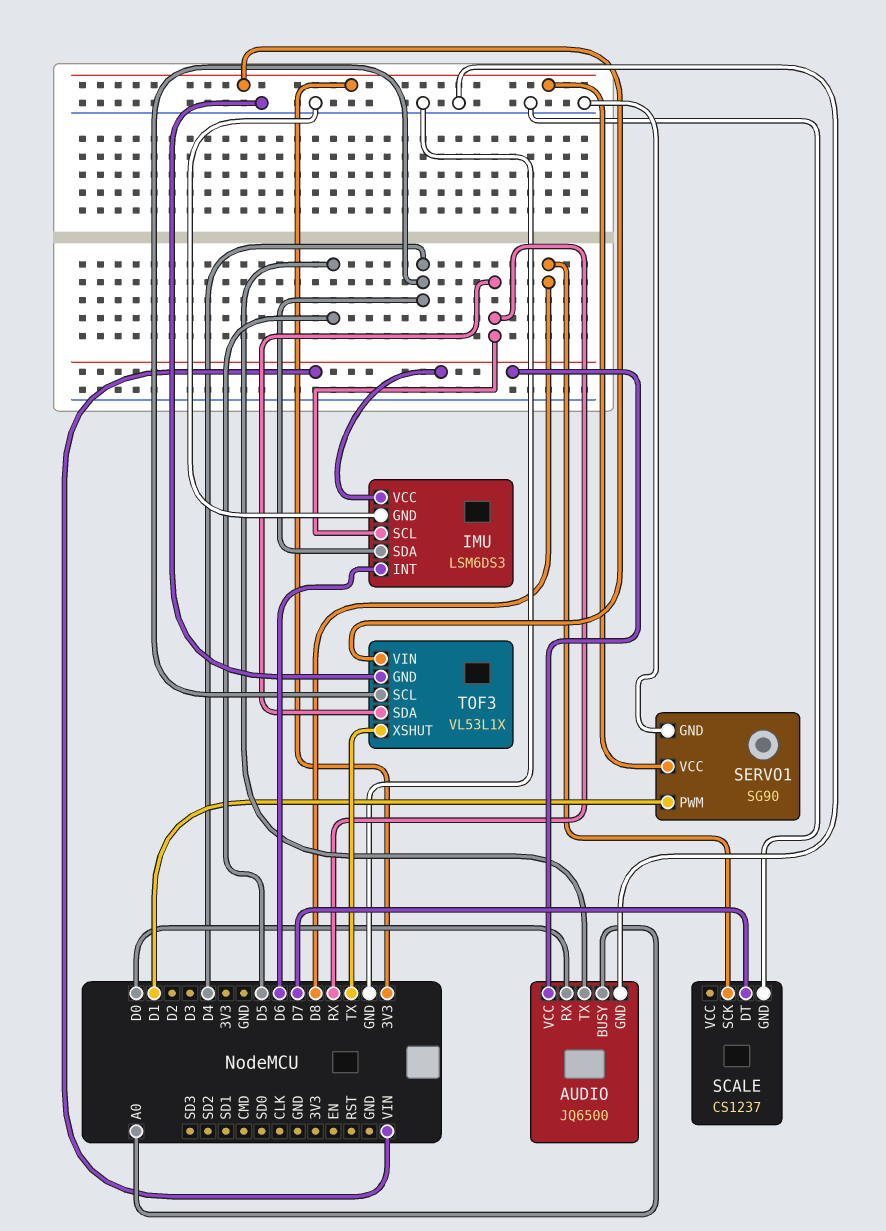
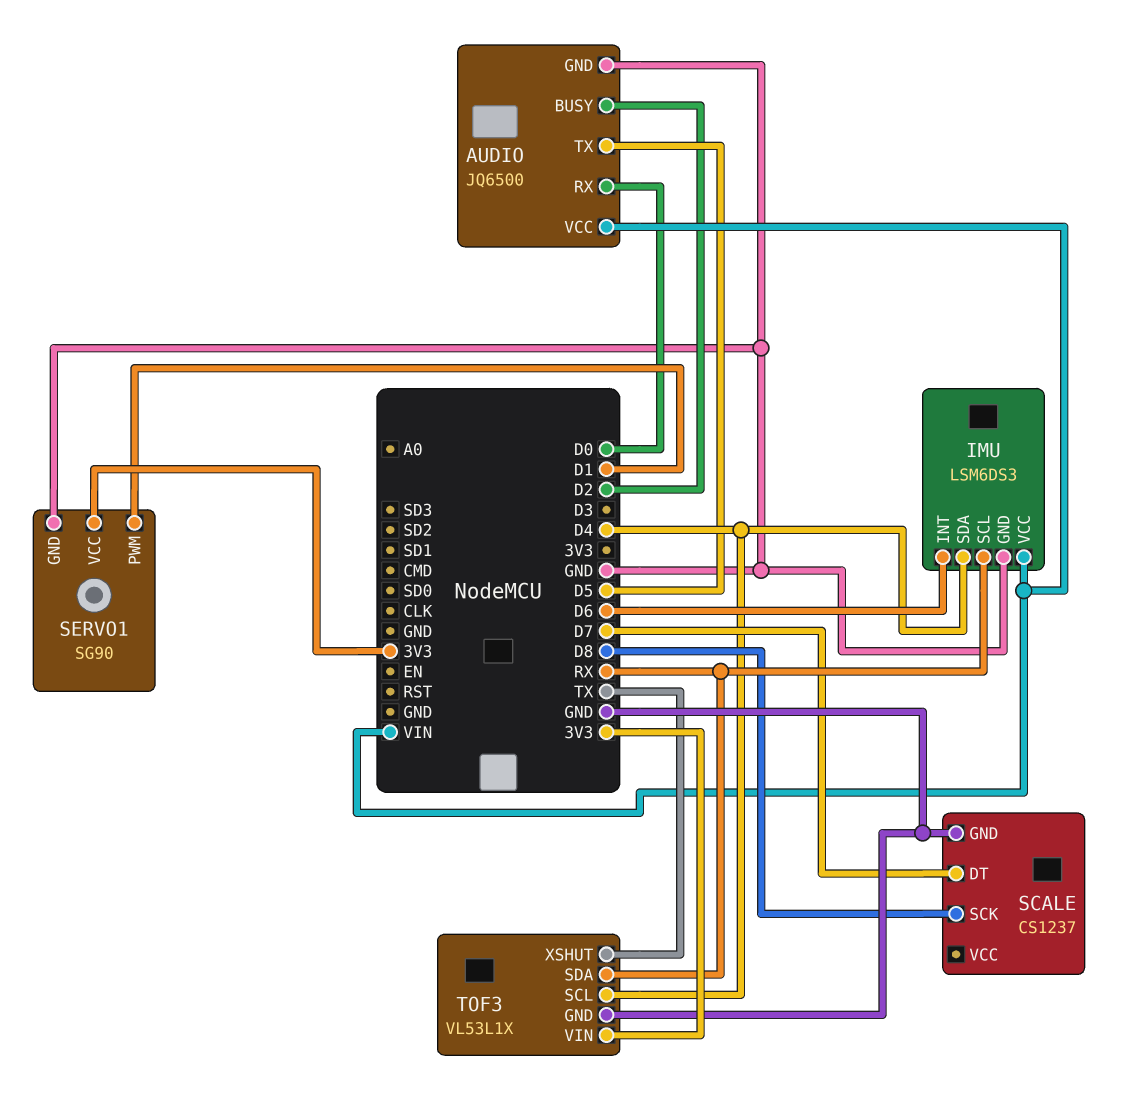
AUDIO pin BUSY: A0 -> D2

